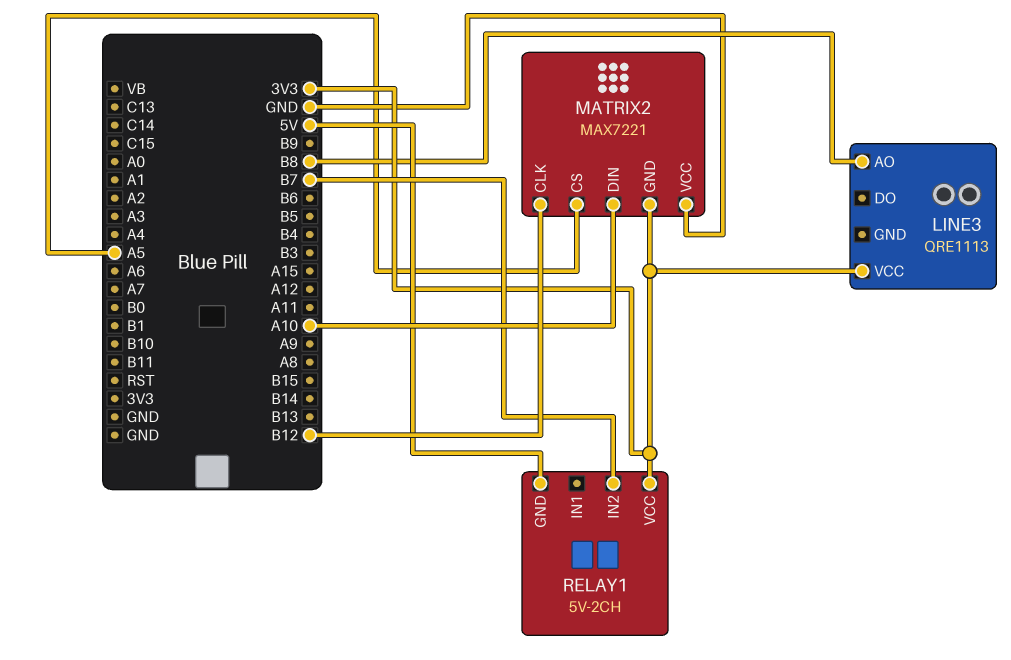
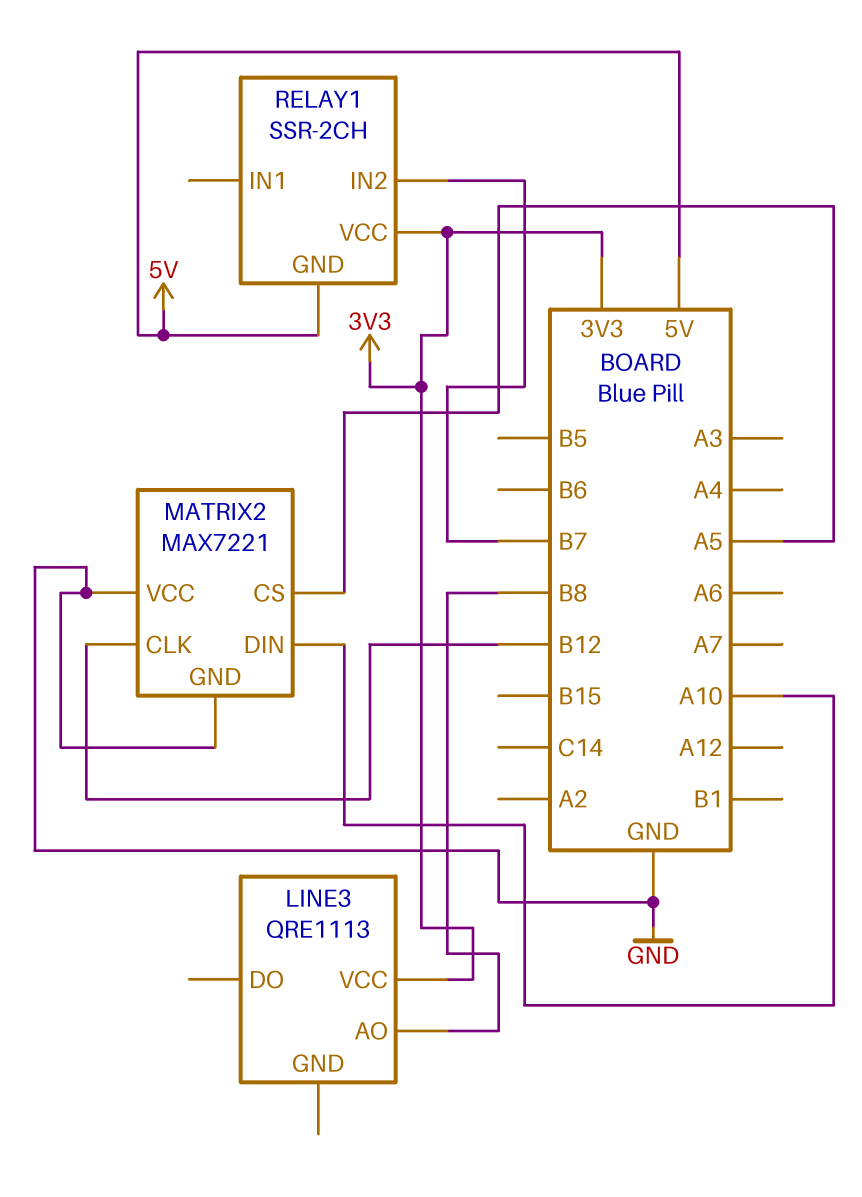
MATRIX2 pin GND: 3V3 -> GND
RELAY1: 5V-2CH -> SSR-2CH

